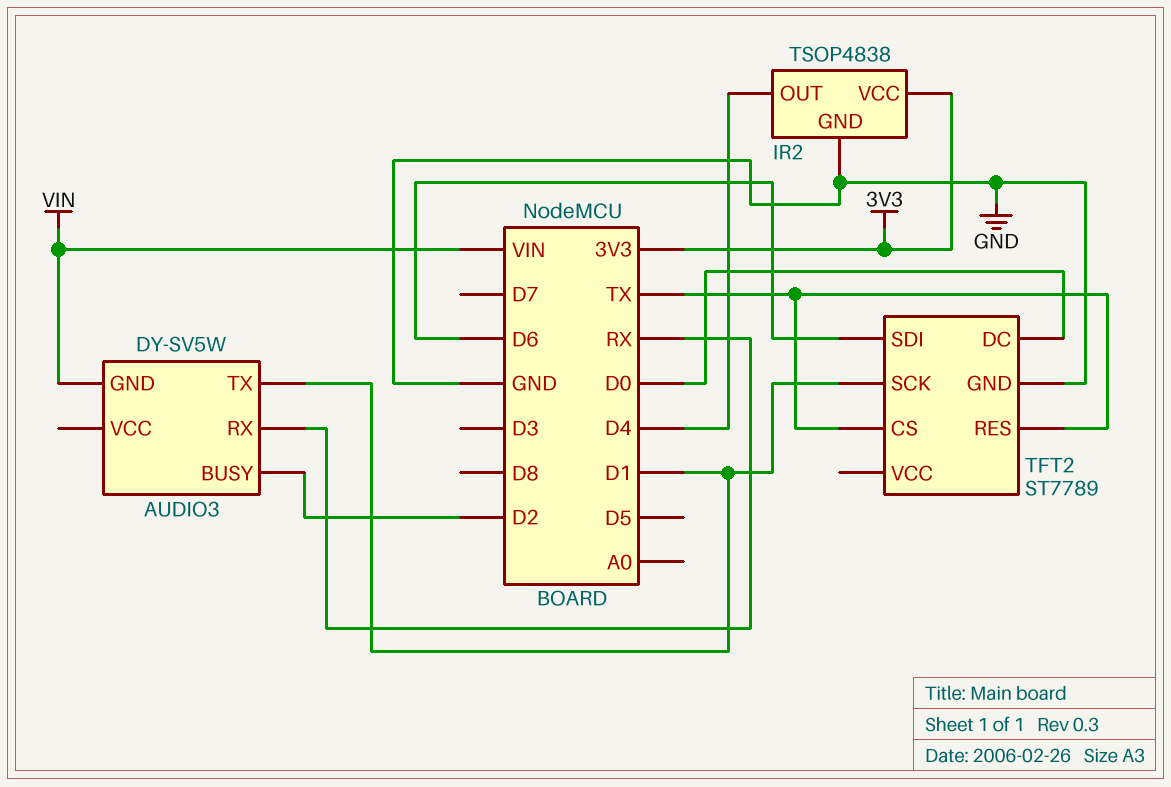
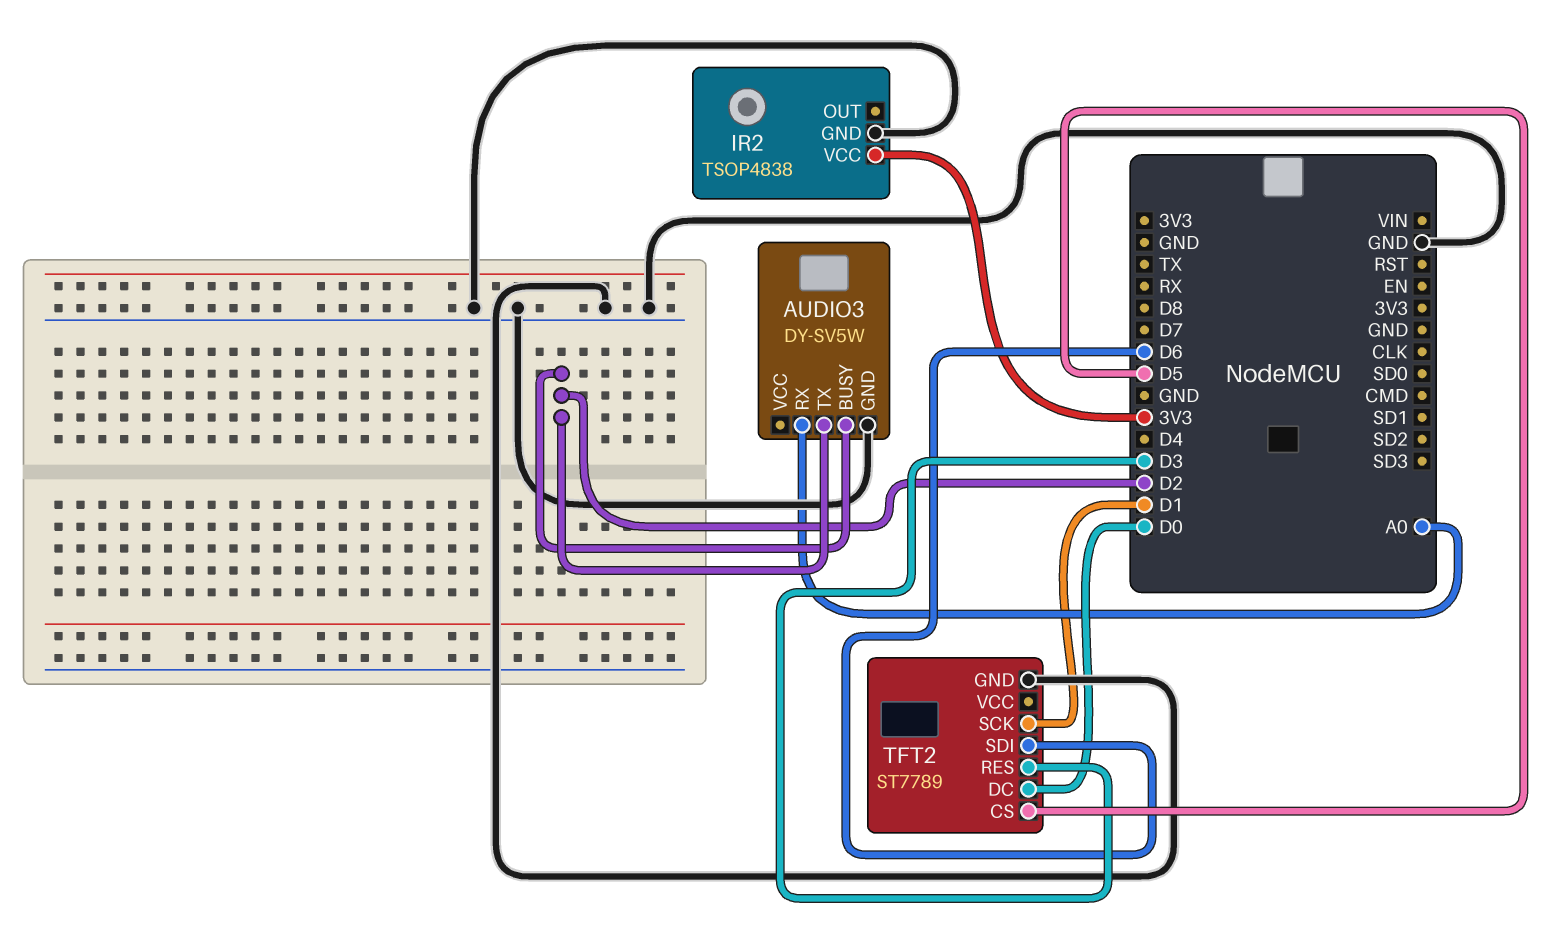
AUDIO3 pin GND: VIN -> GND
AUDIO3 pin RX: RX -> A0
AUDIO3 pin TX: D1 -> D2
IR2 pin OUT: D4 -> none
TFT2 pin CS: TX -> D5
TFT2 pin RES: TX -> D3

